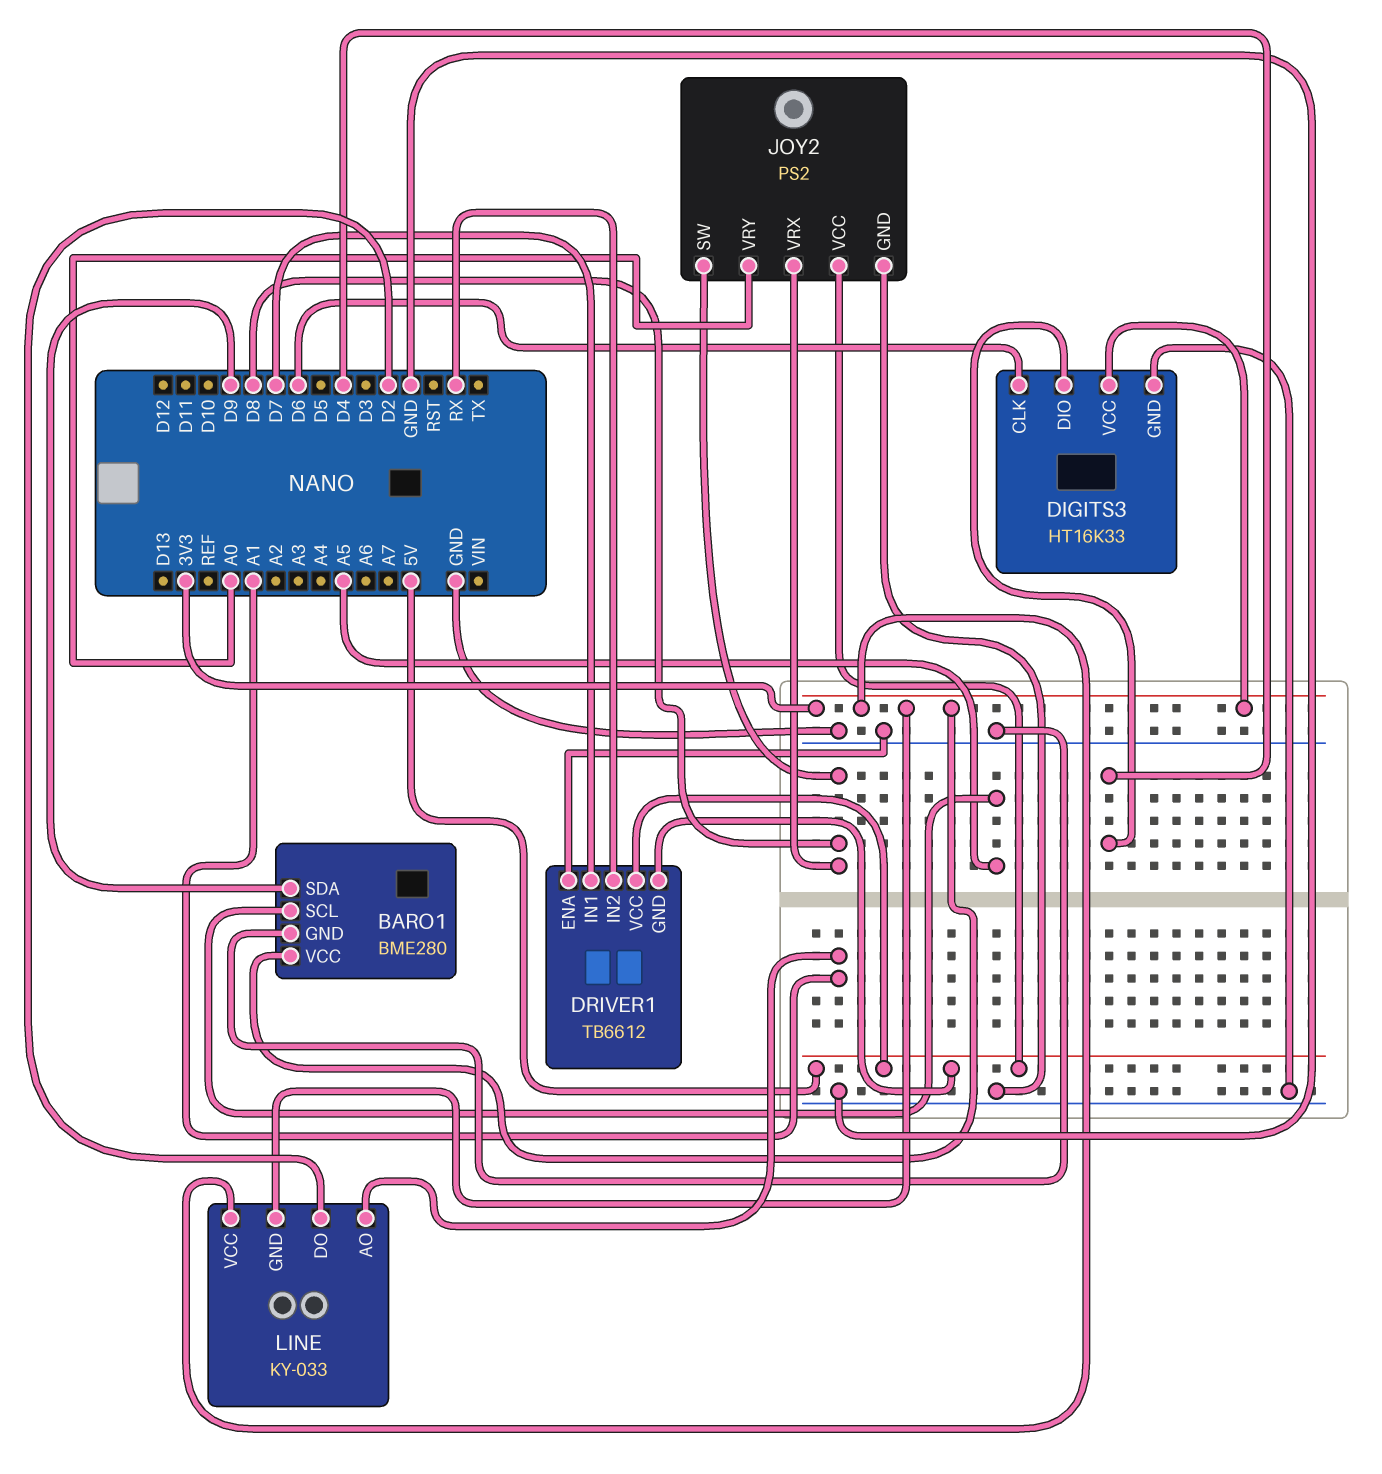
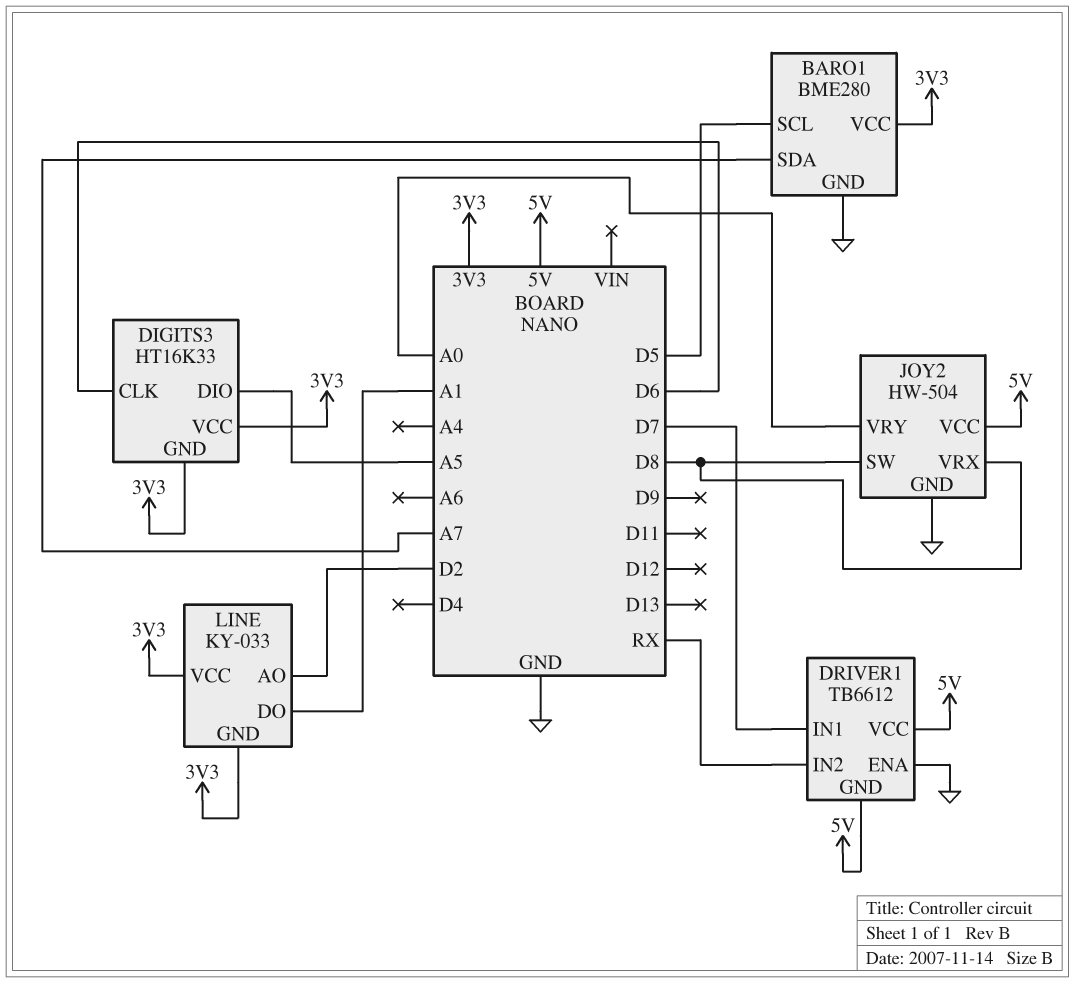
BARO1 pin SCL: A5 -> D5
BARO1 pin SDA: D9 -> A7
DIGITS3 pin DIO: D4 -> A5
DIGITS3 pin GND: GND -> 3V3
JOY2: PS2 -> HW-504
LINE pin AO: A1 -> D2
LINE pin DO: D2 -> A1

